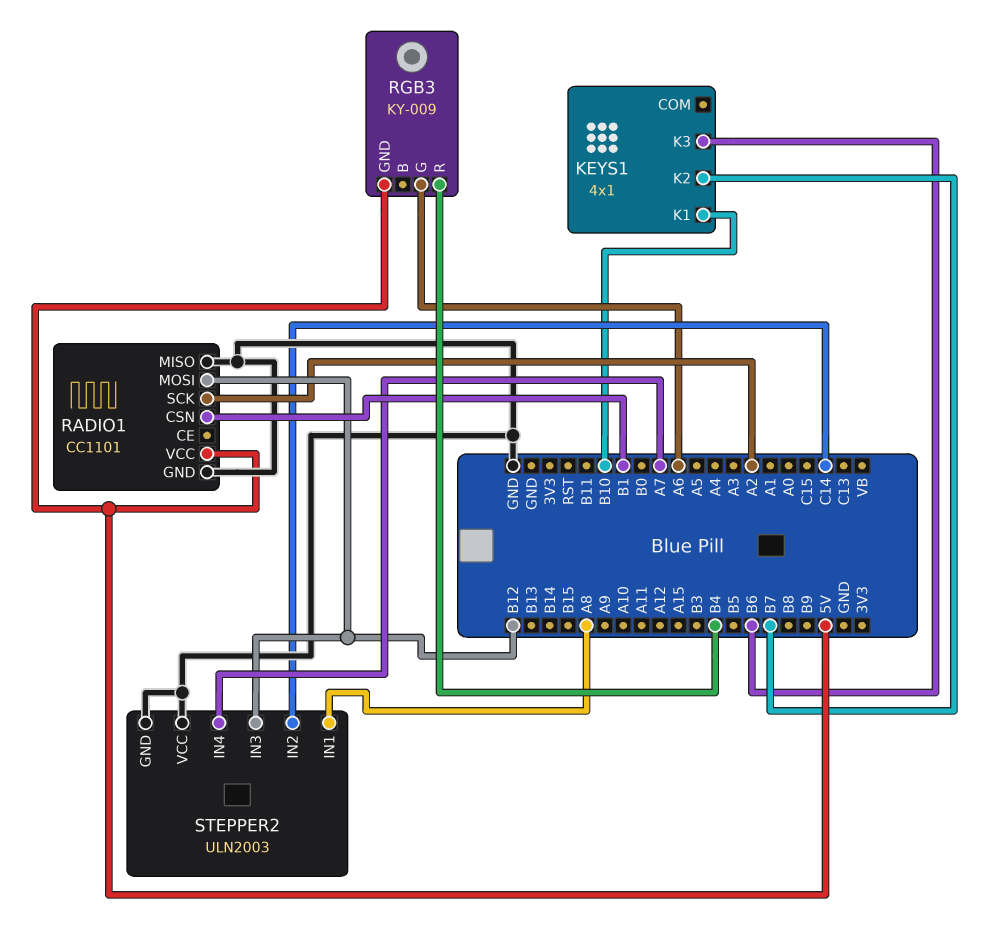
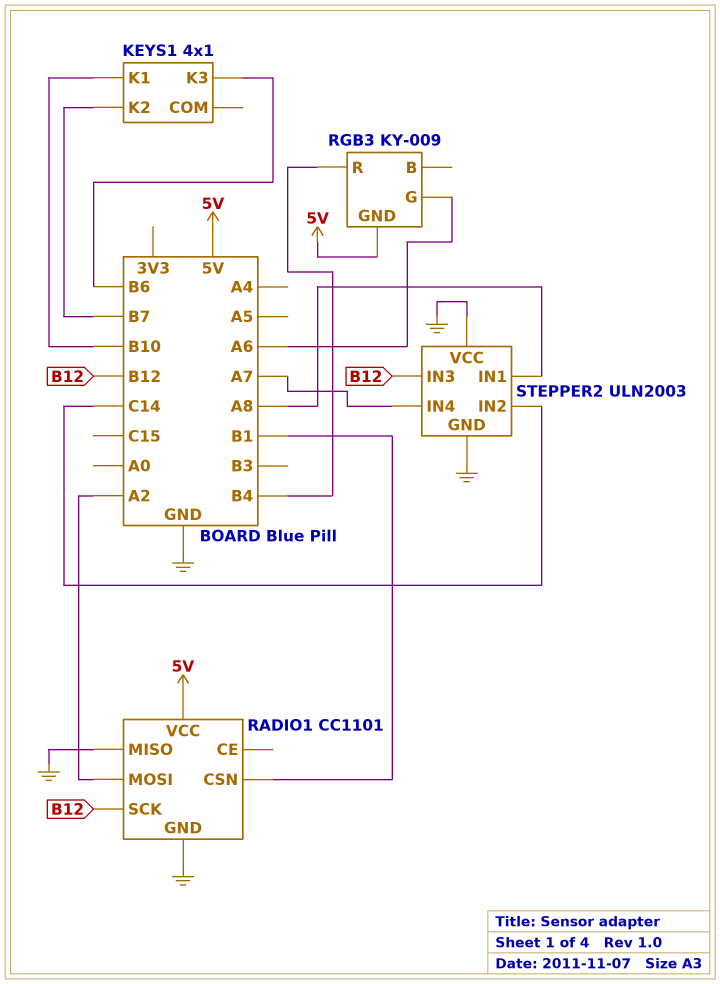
RADIO1 pin MOSI: B12 -> A2
RADIO1 pin SCK: A2 -> B12

